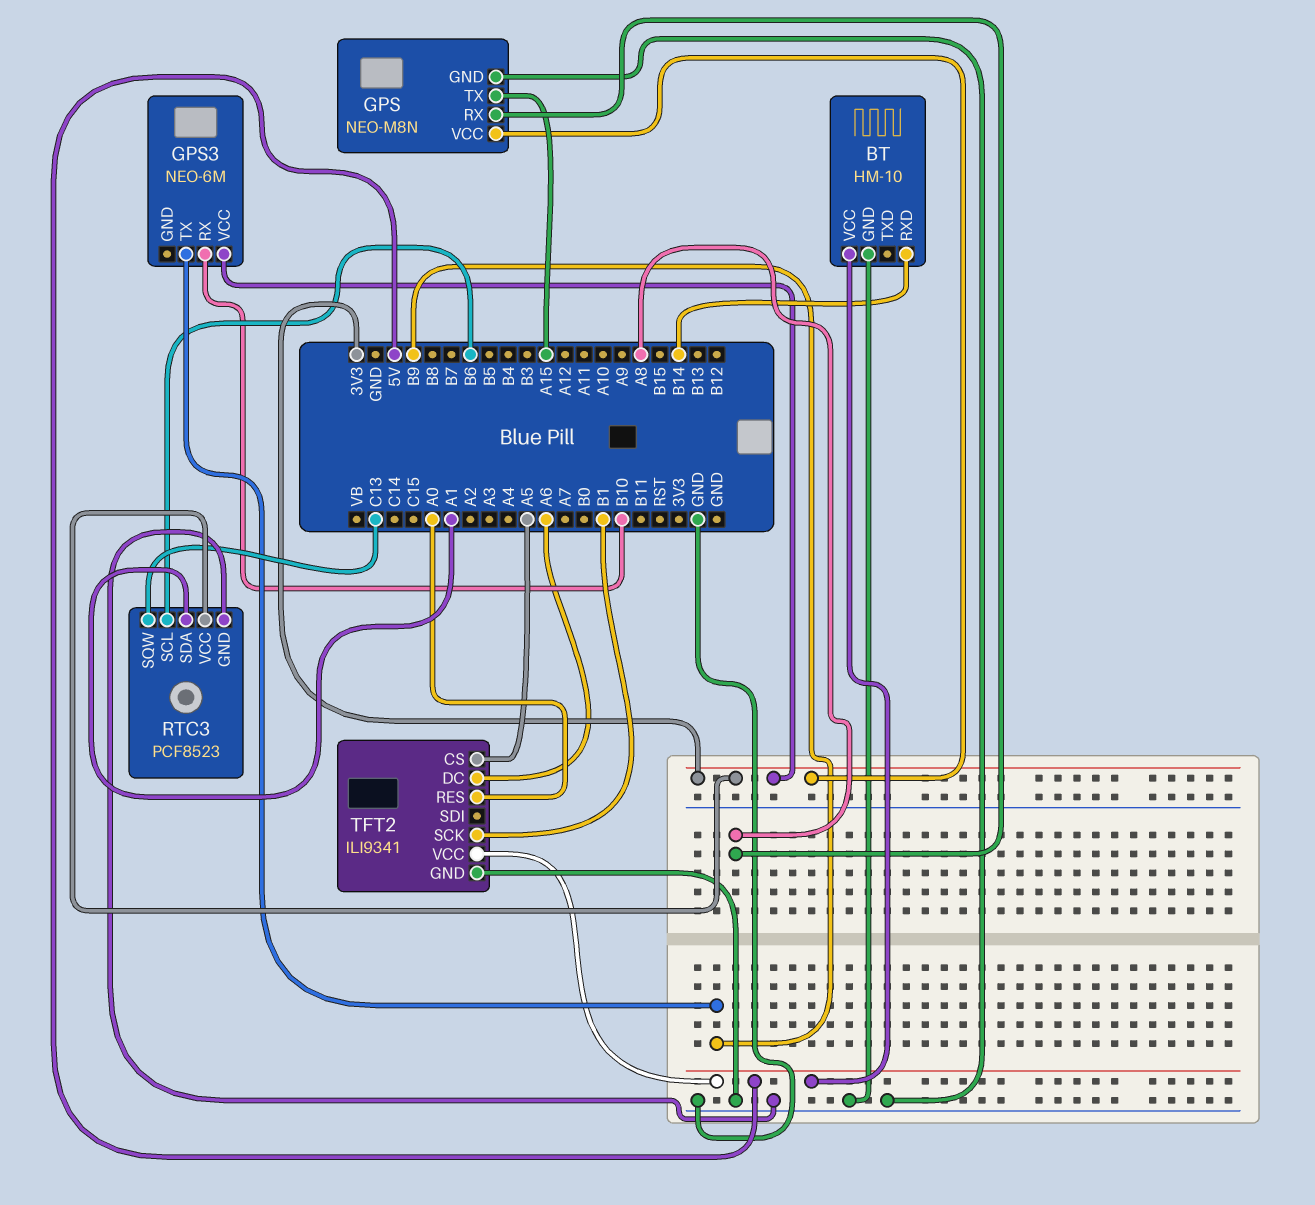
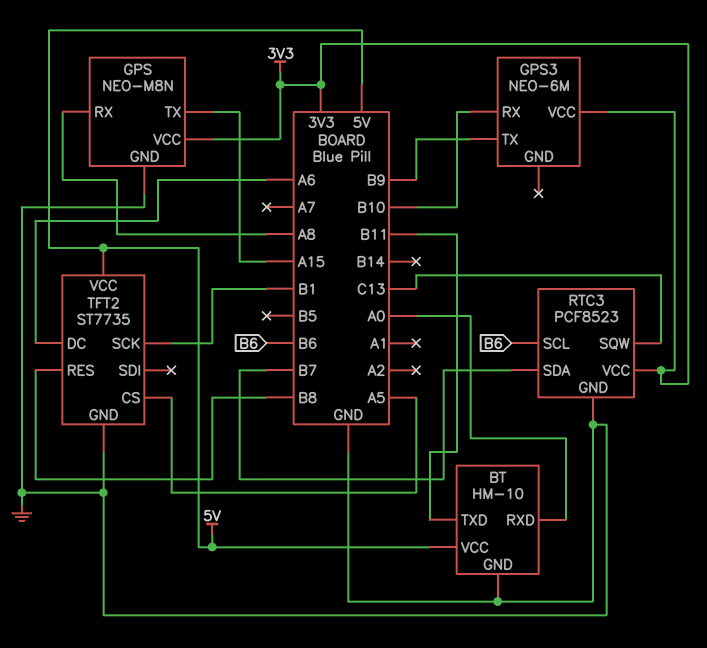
BT pin RXD: B14 -> A0
BT pin TXD: none -> B11
RTC3 pin SDA: A1 -> B7
TFT2: ILI9341 -> ST7735
TFT2 pin RES: A0 -> B8

